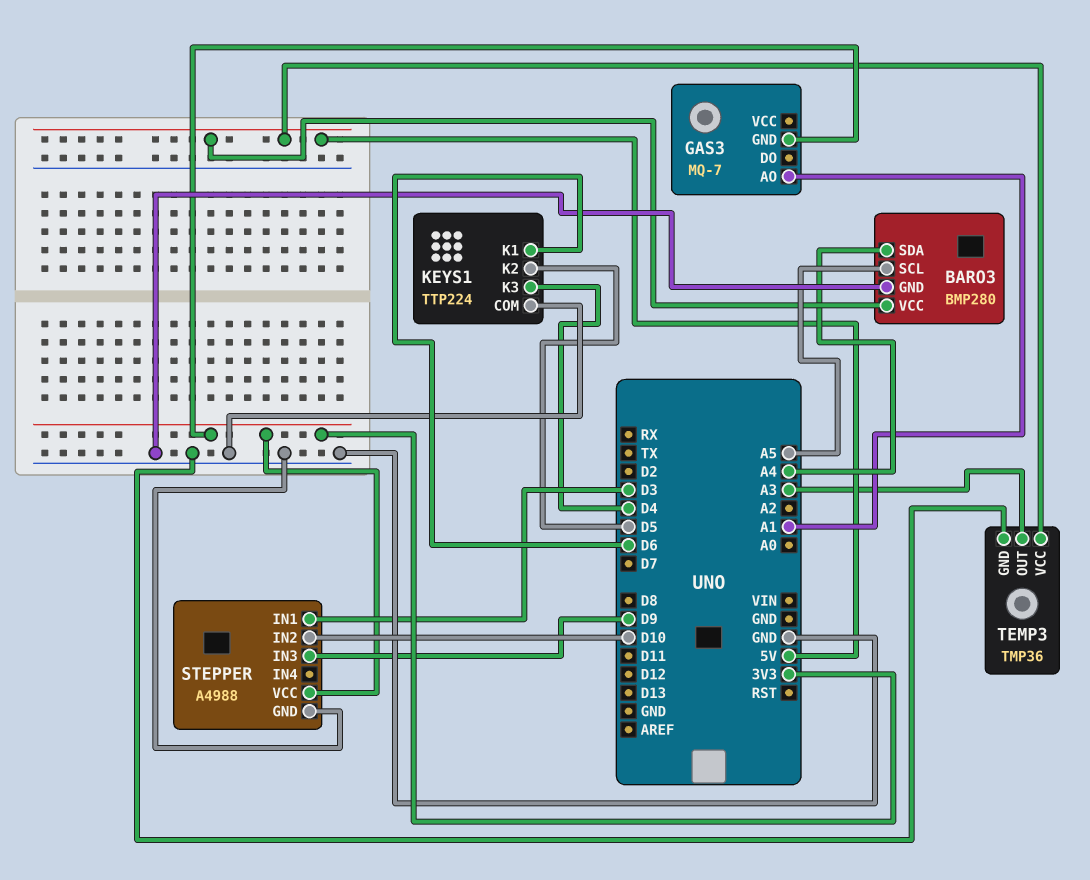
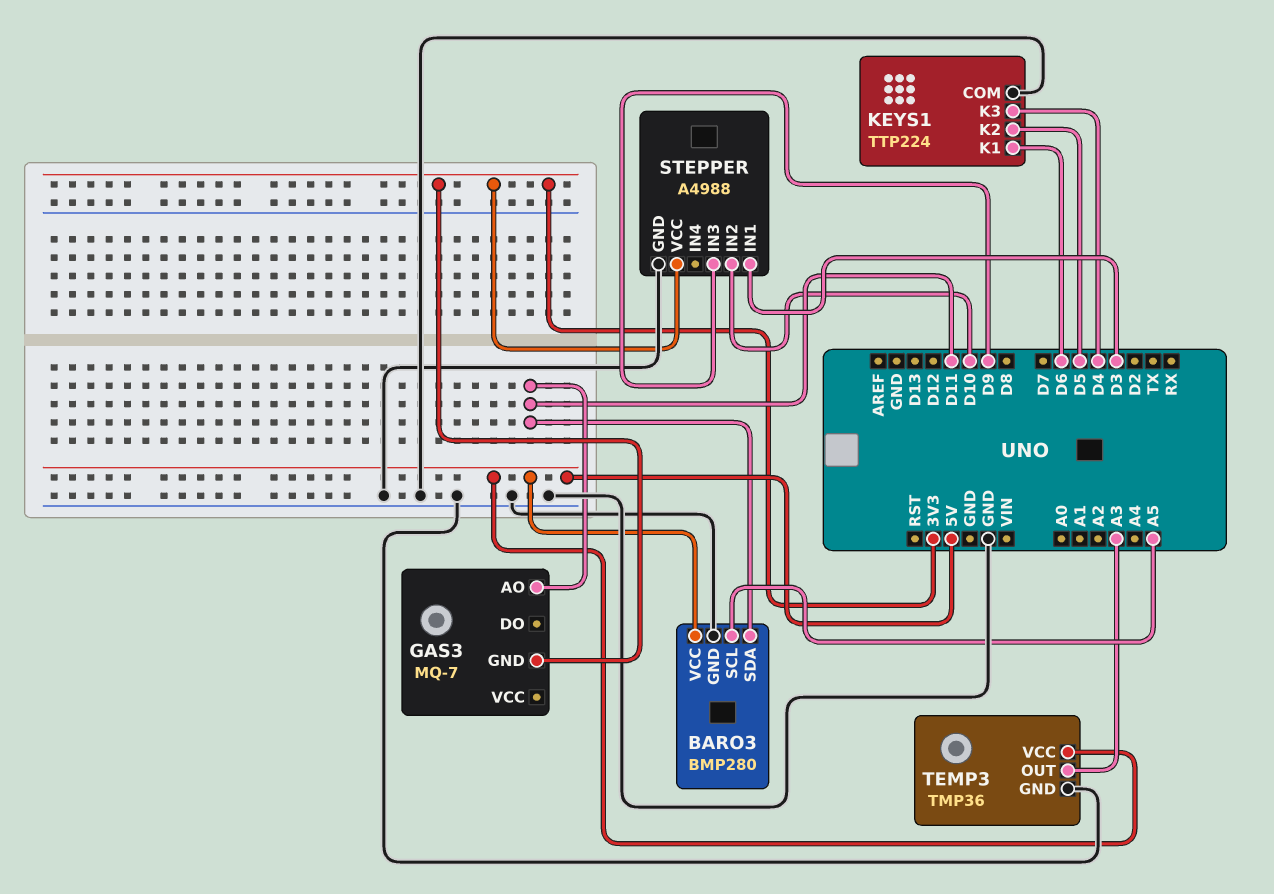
BARO3 pin SDA: A4 -> D11
GAS3 pin AO: A1 -> D11

